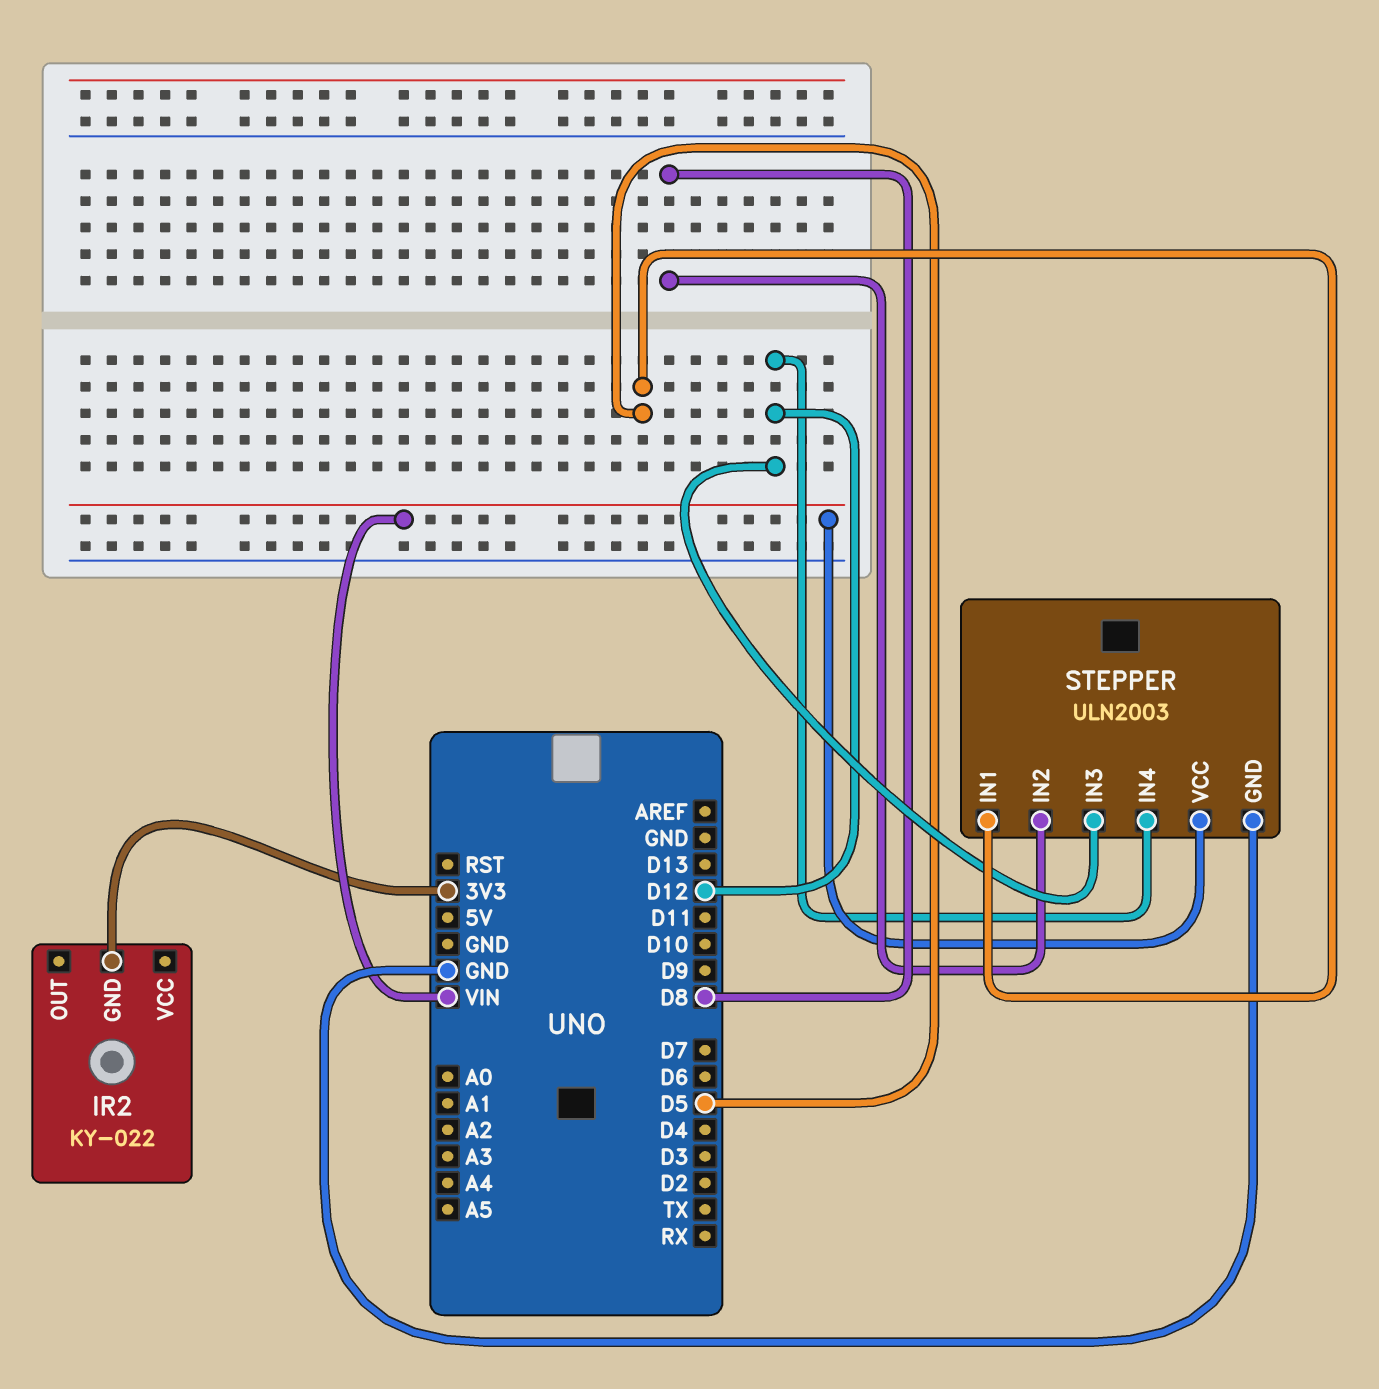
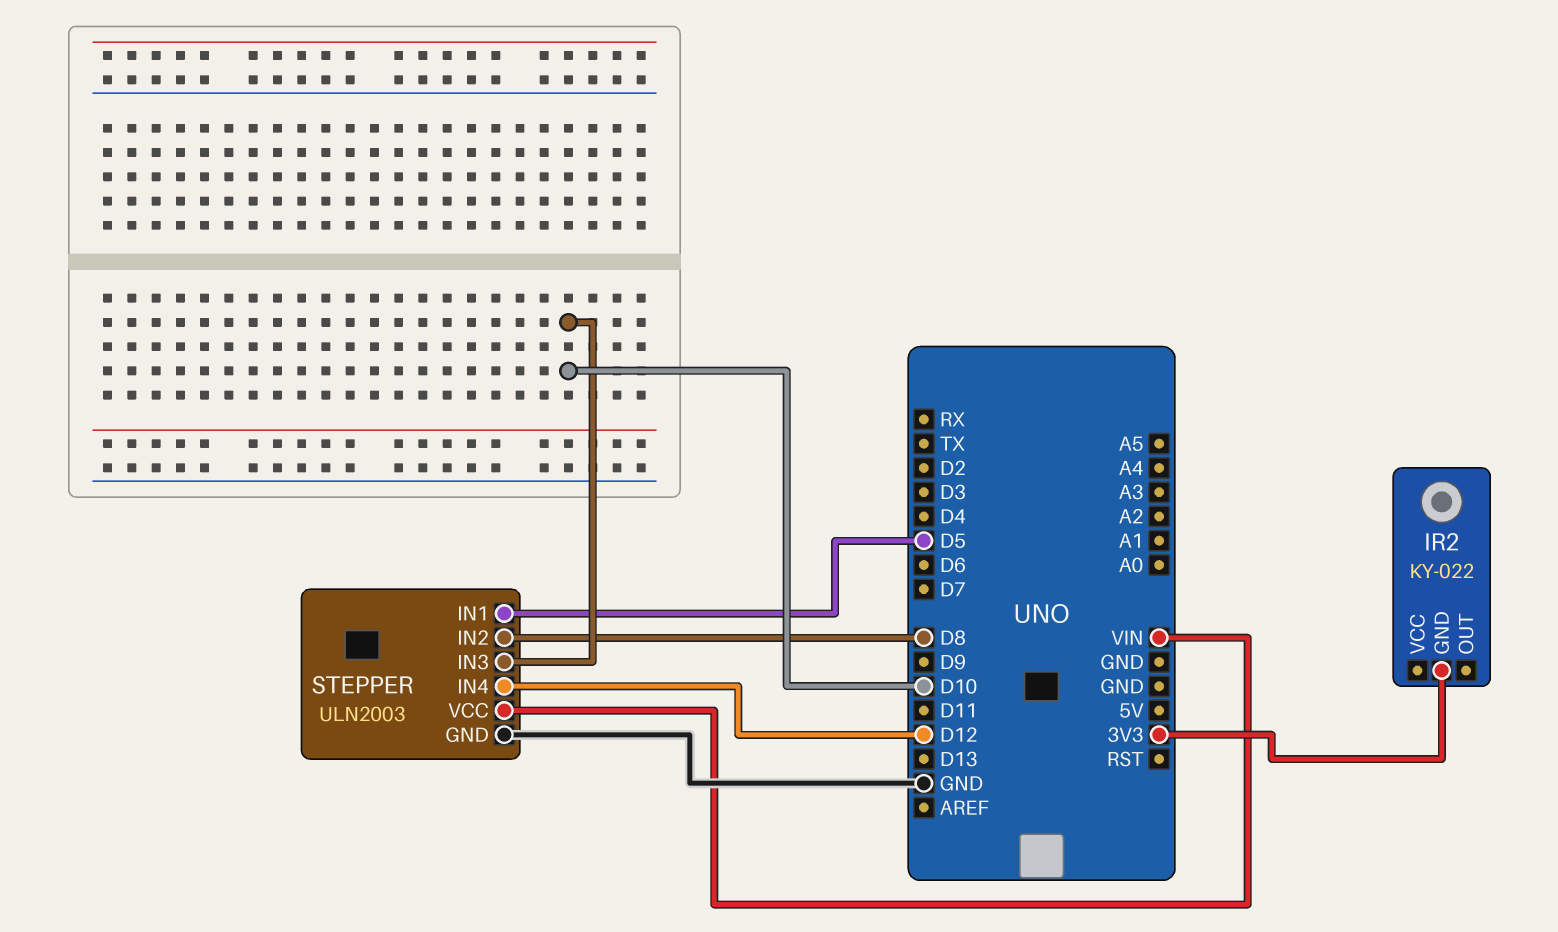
STEPPER pin IN3: D12 -> D10

